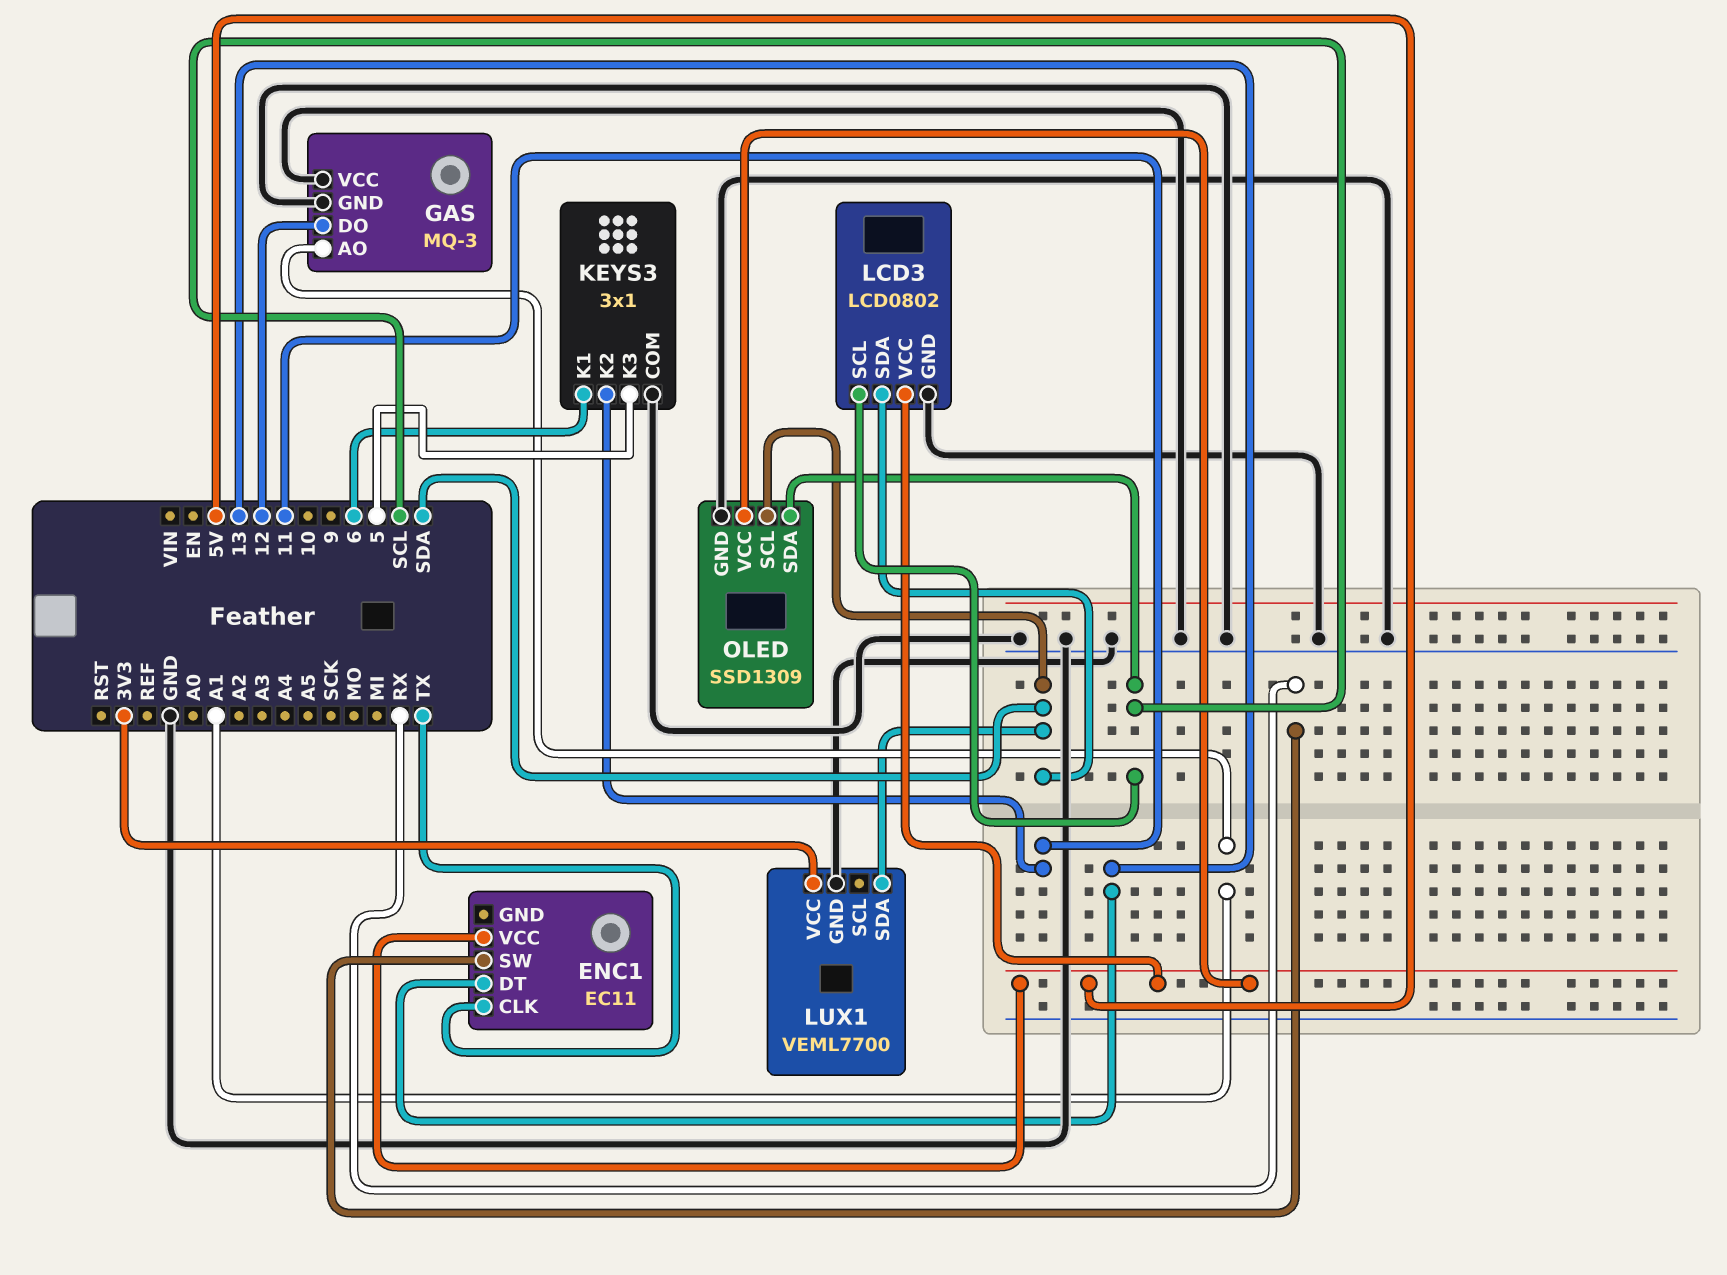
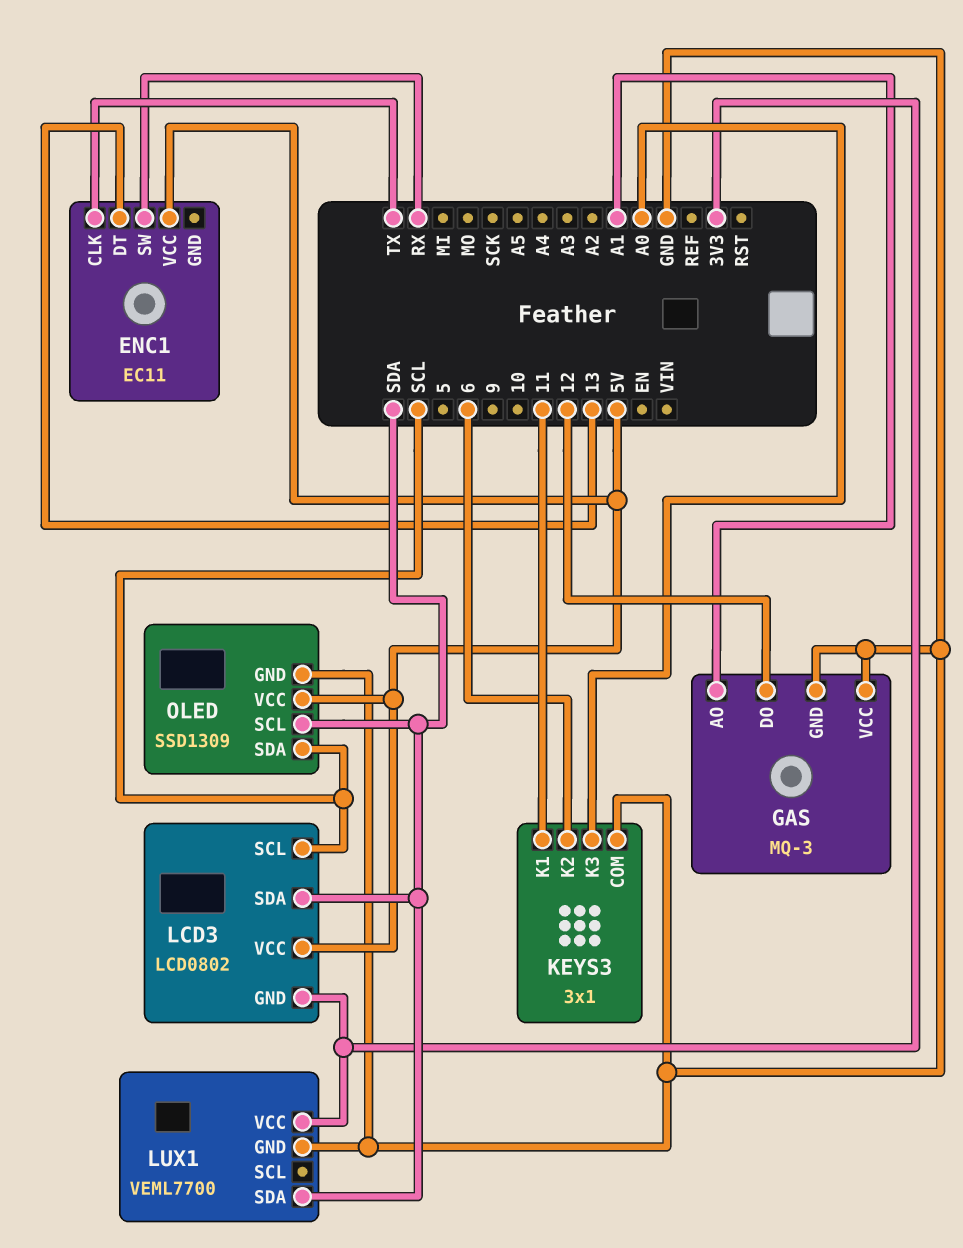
KEYS3 pin K1: 6 -> 11
KEYS3 pin K2: 11 -> 6
KEYS3 pin K3: 5 -> A0
LCD3 pin GND: GND -> 3V3

